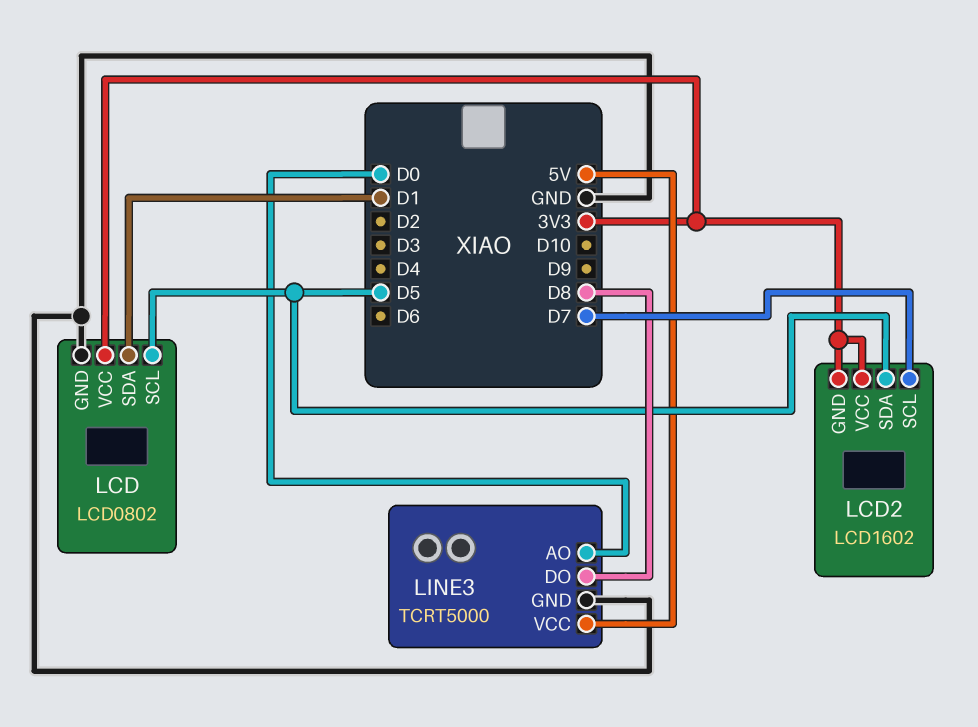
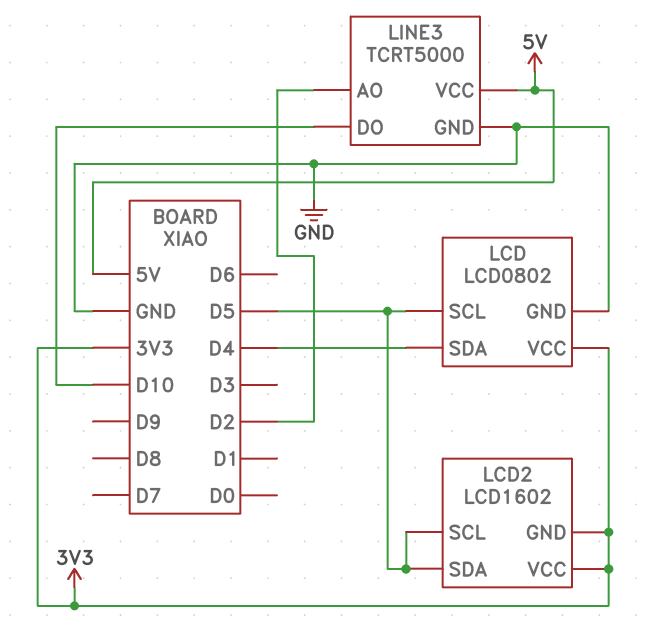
LCD pin SDA: D1 -> D4
LCD2 pin SCL: D7 -> D5
LINE3 pin AO: D0 -> D2
LINE3 pin DO: D8 -> D10

